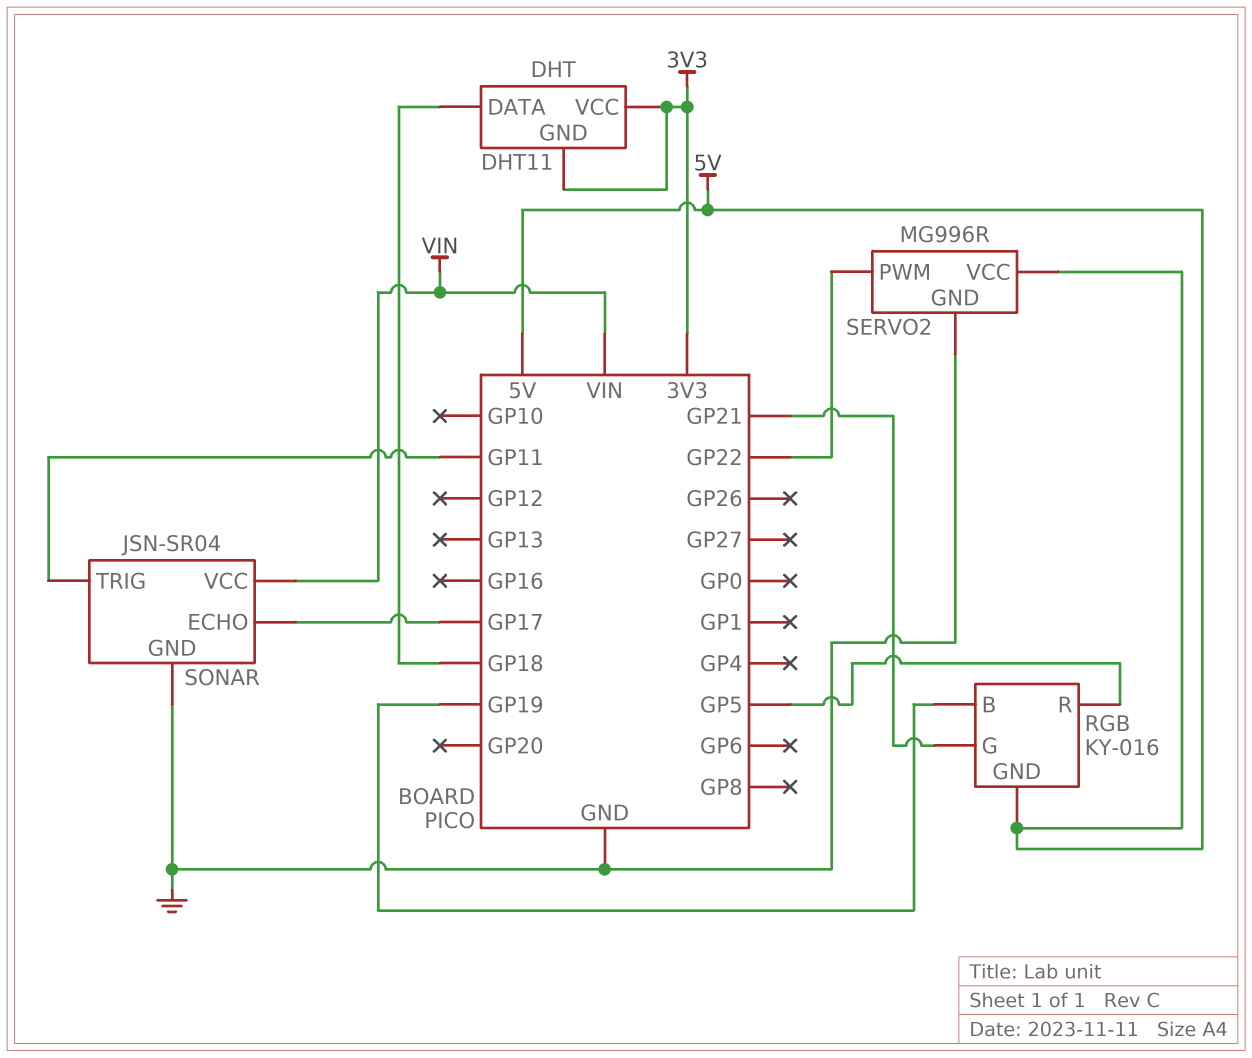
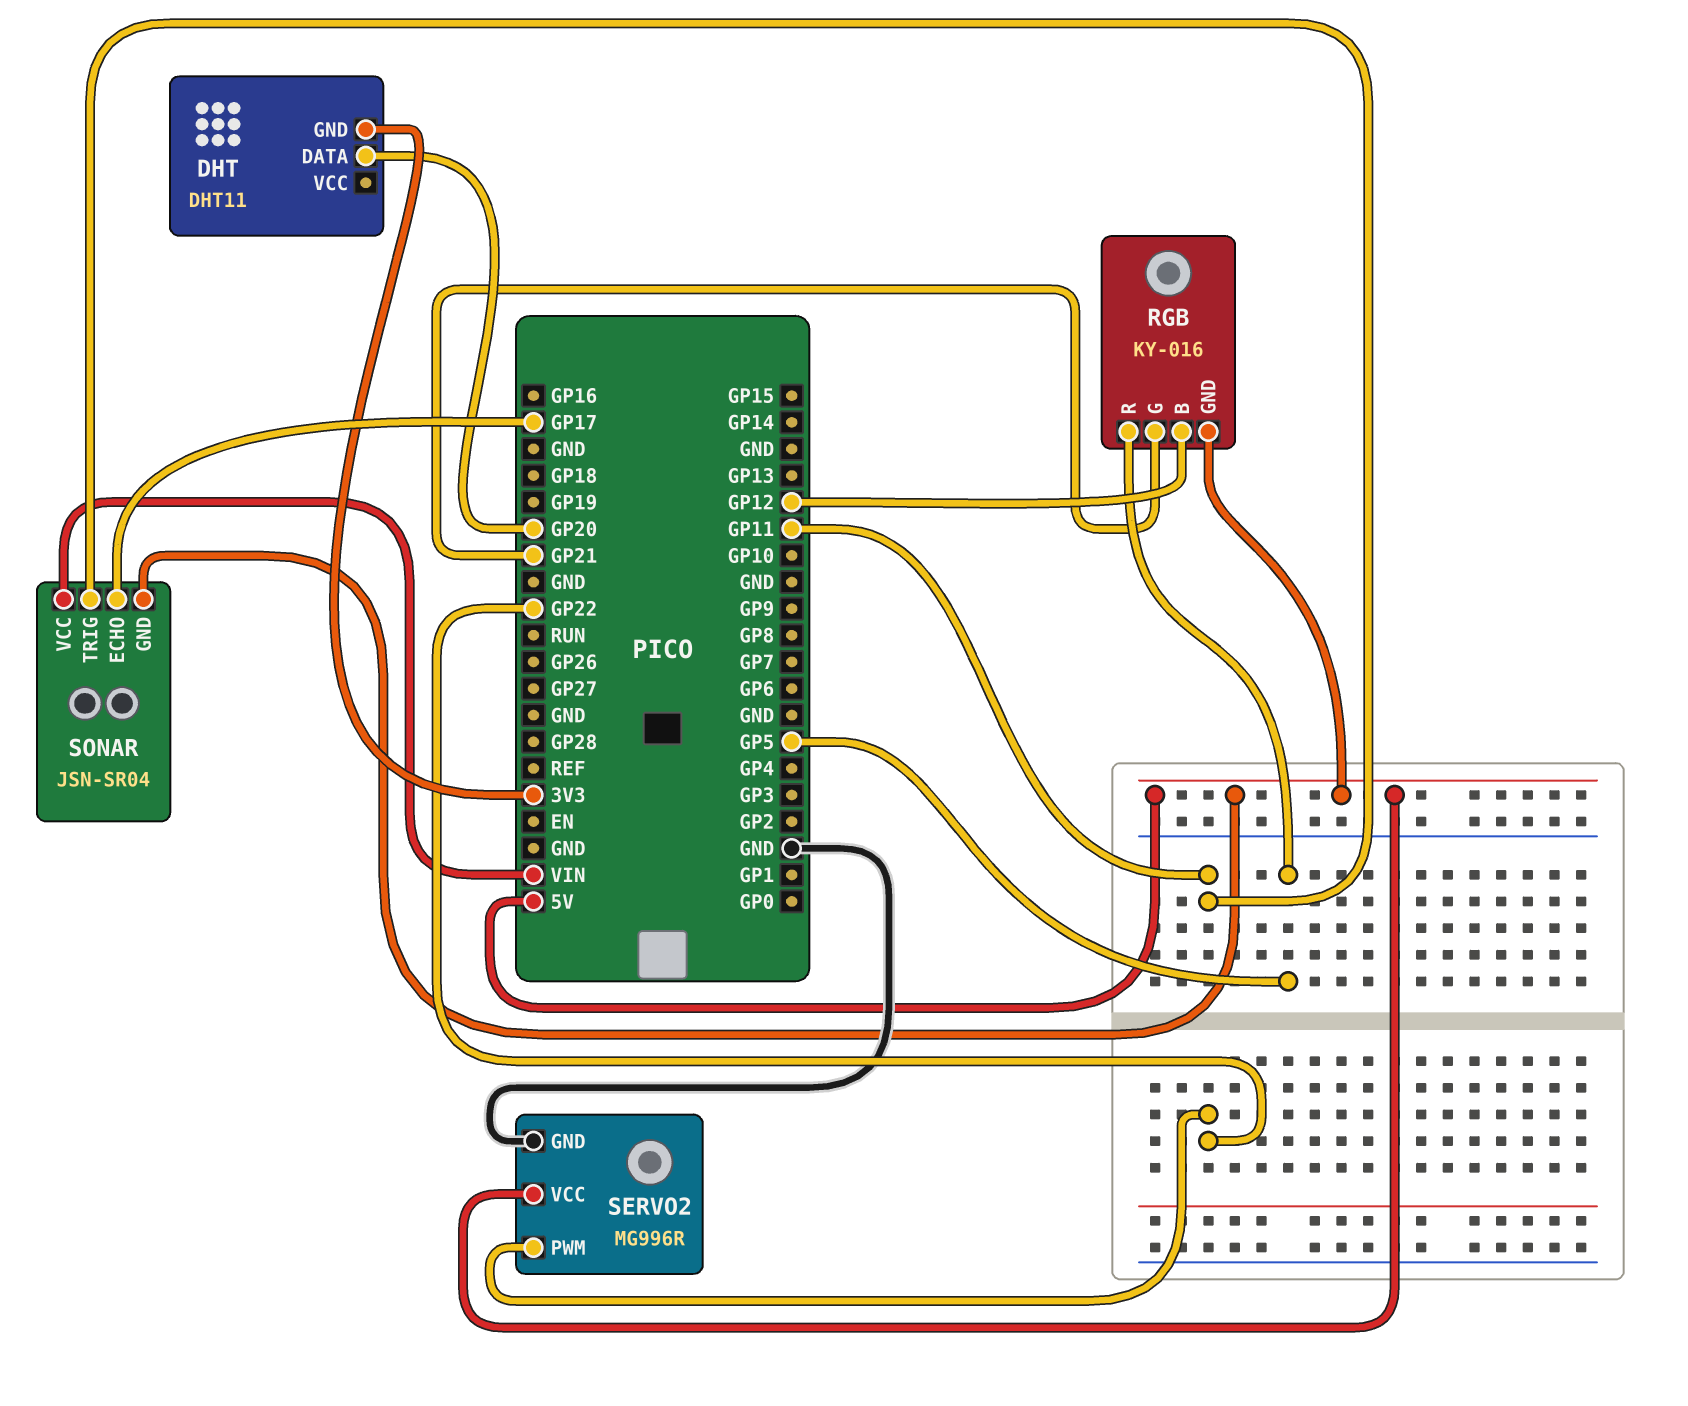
DHT pin DATA: GP18 -> GP20
DHT pin VCC: 3V3 -> none
RGB pin B: GP19 -> GP12
SONAR pin GND: GND -> 5V

